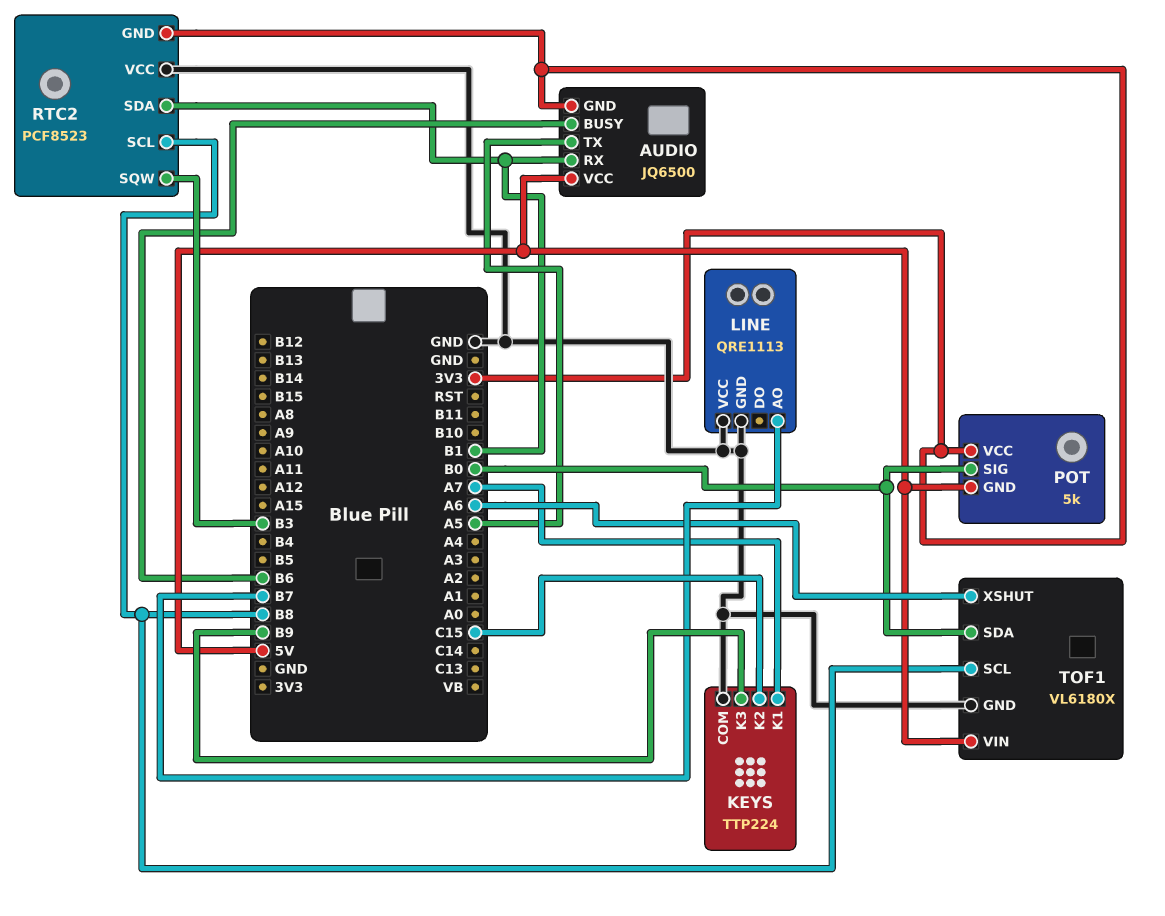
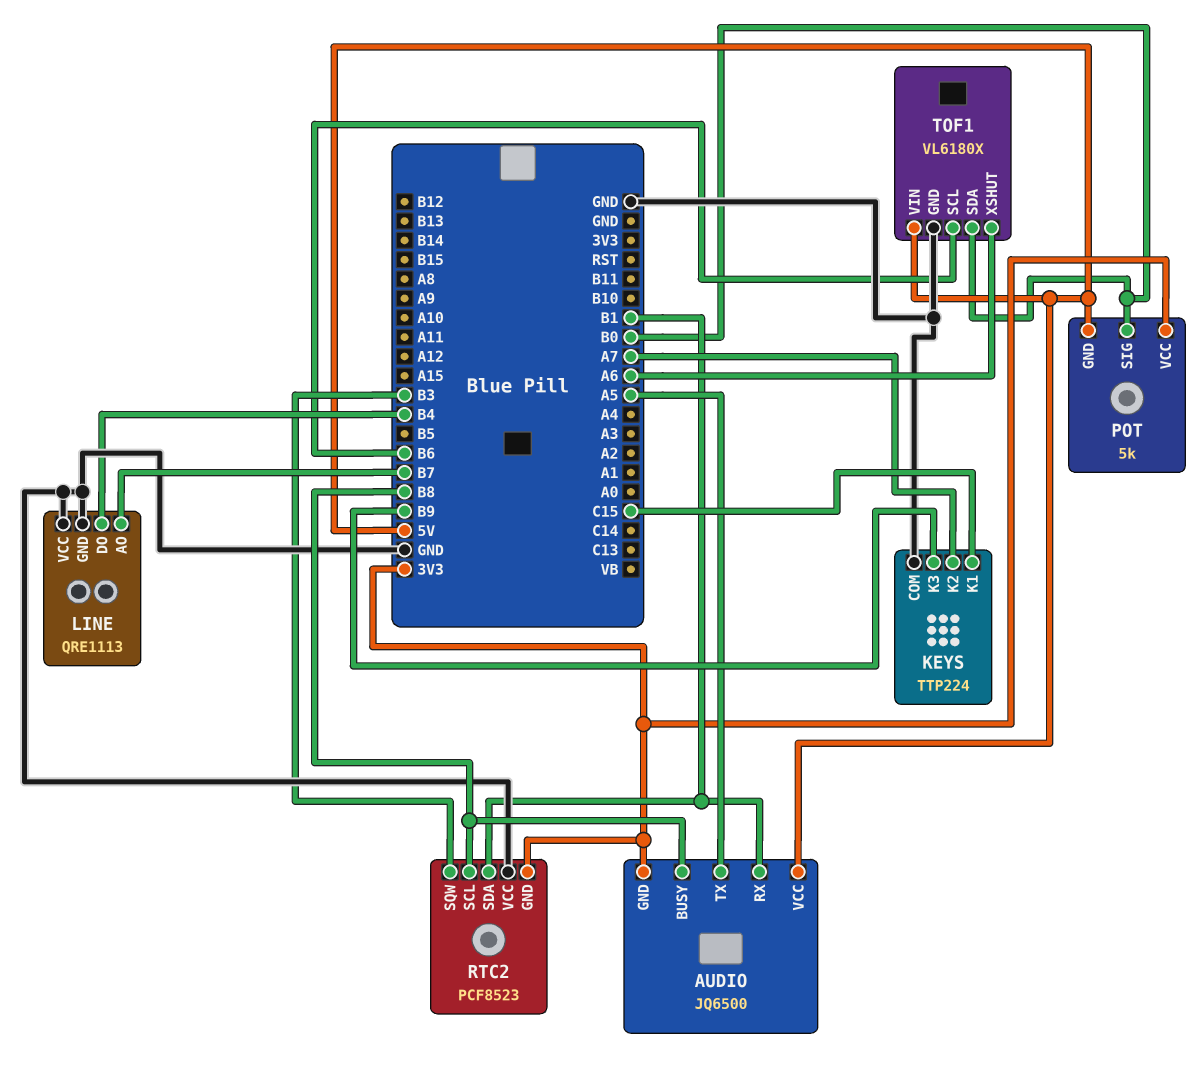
AUDIO pin BUSY: B6 -> B8
KEYS pin K1: A7 -> C15
KEYS pin K2: C15 -> A7
LINE pin DO: none -> B4
TOF1 pin SCL: B8 -> B6

